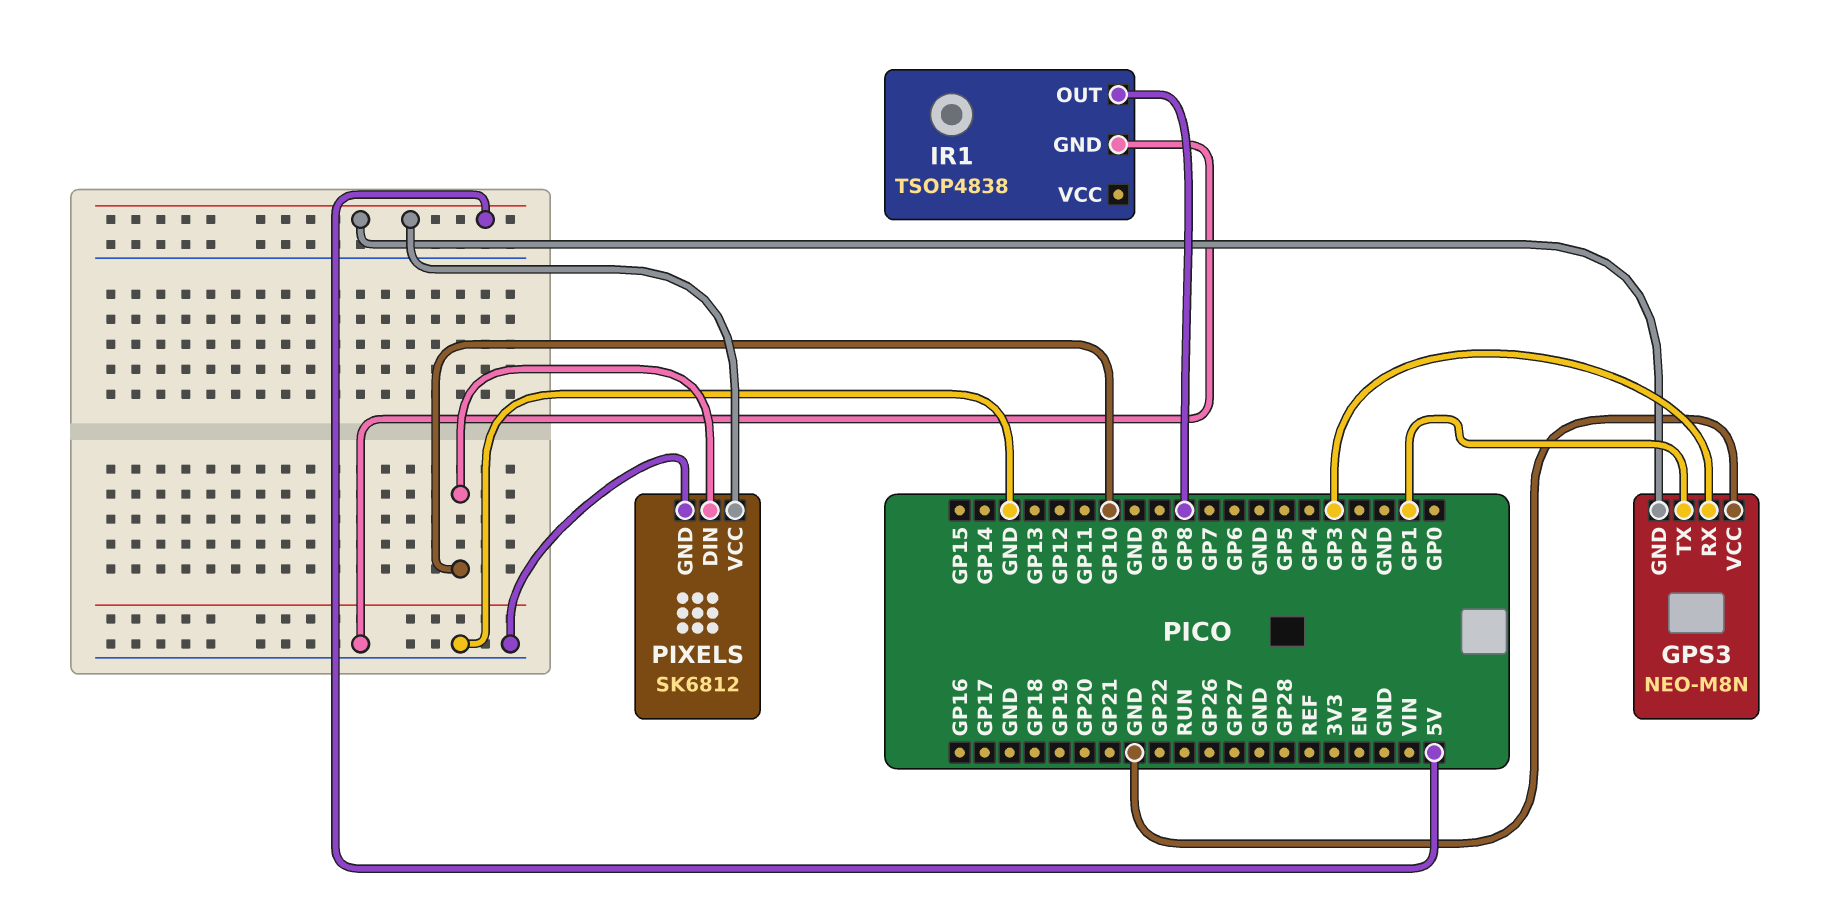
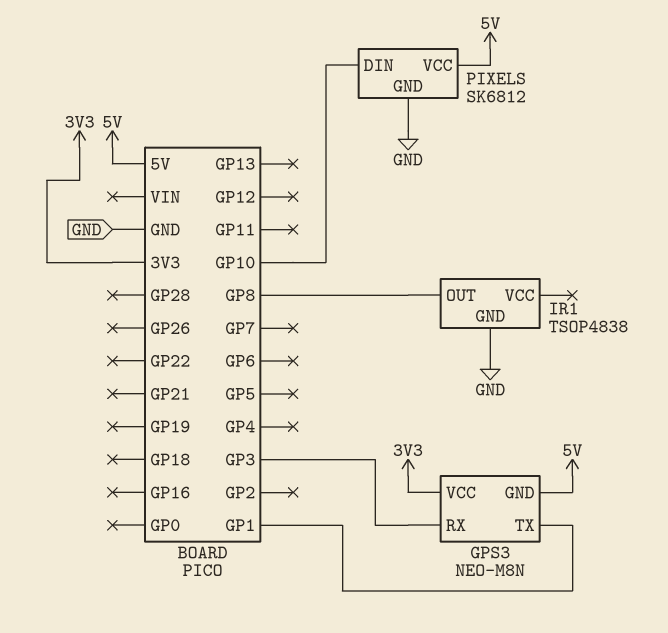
GPS3 pin VCC: GND -> 3V3

